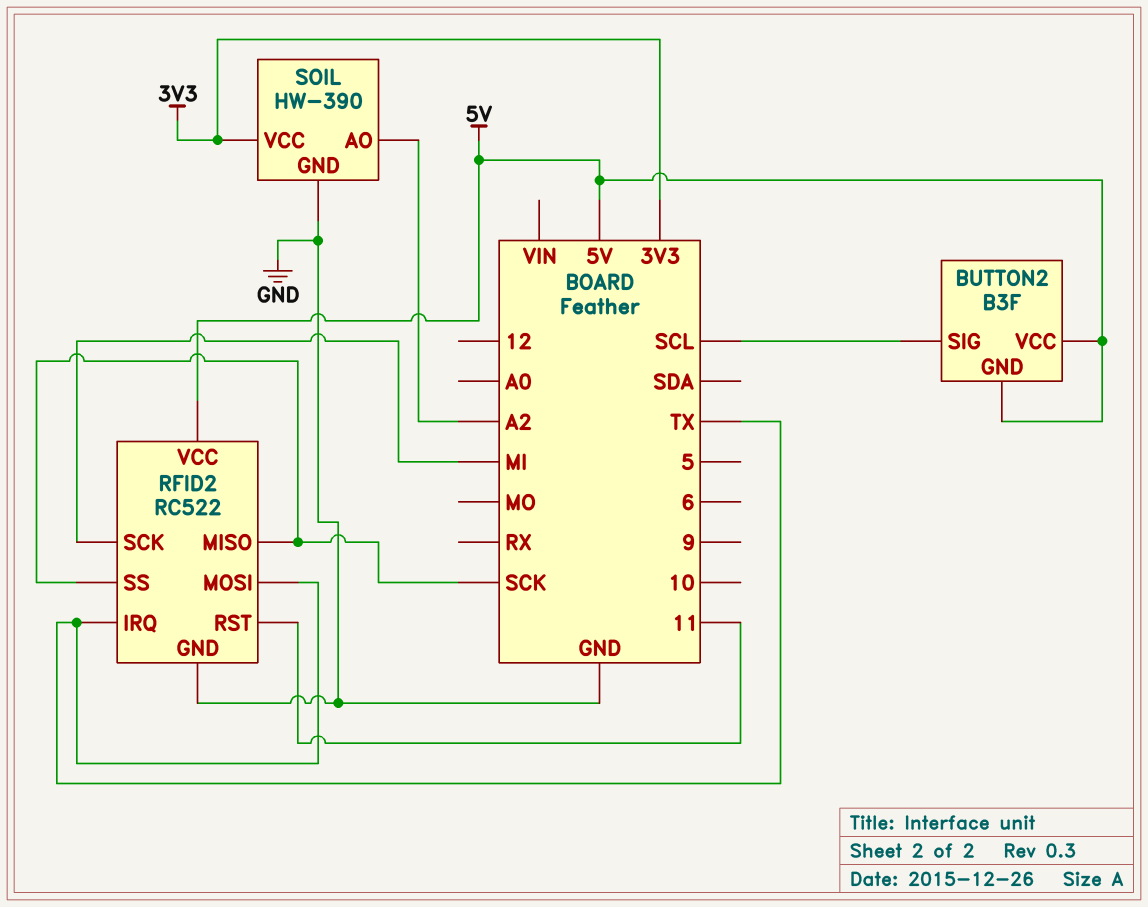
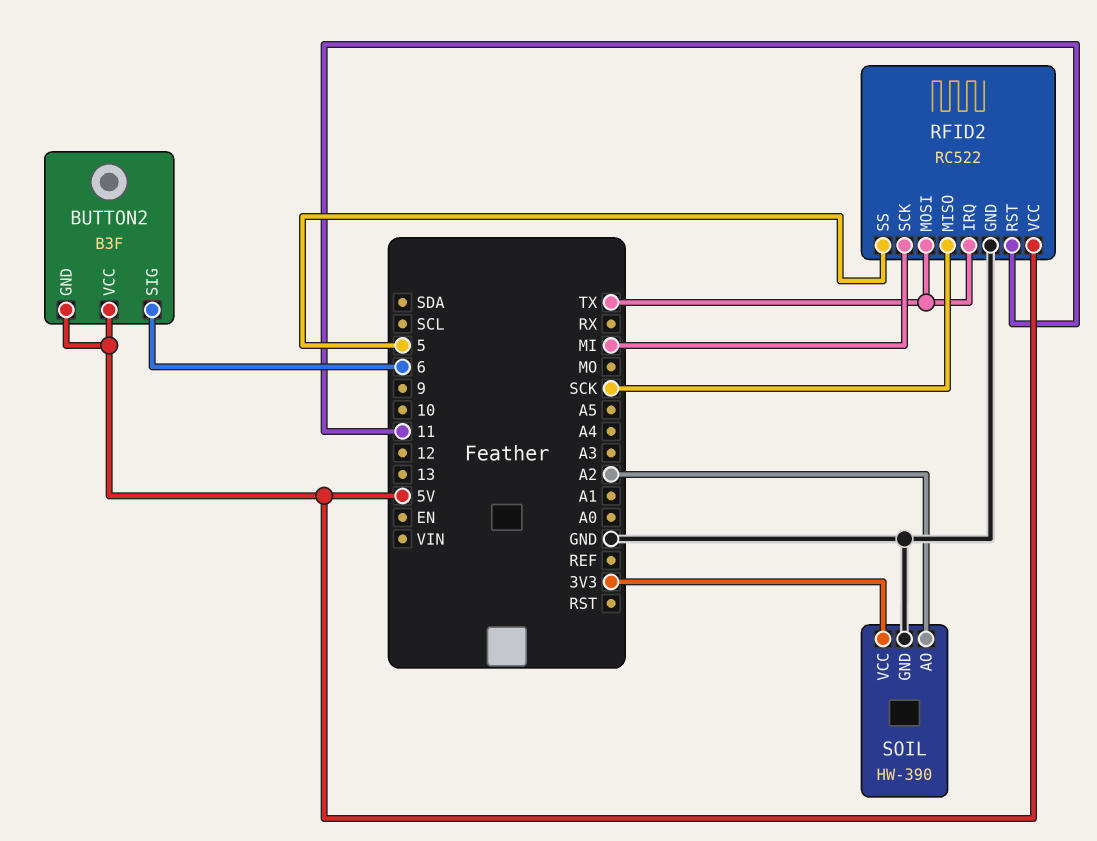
BUTTON2 pin SIG: SCL -> 6
RFID2 pin SS: SCK -> 5

